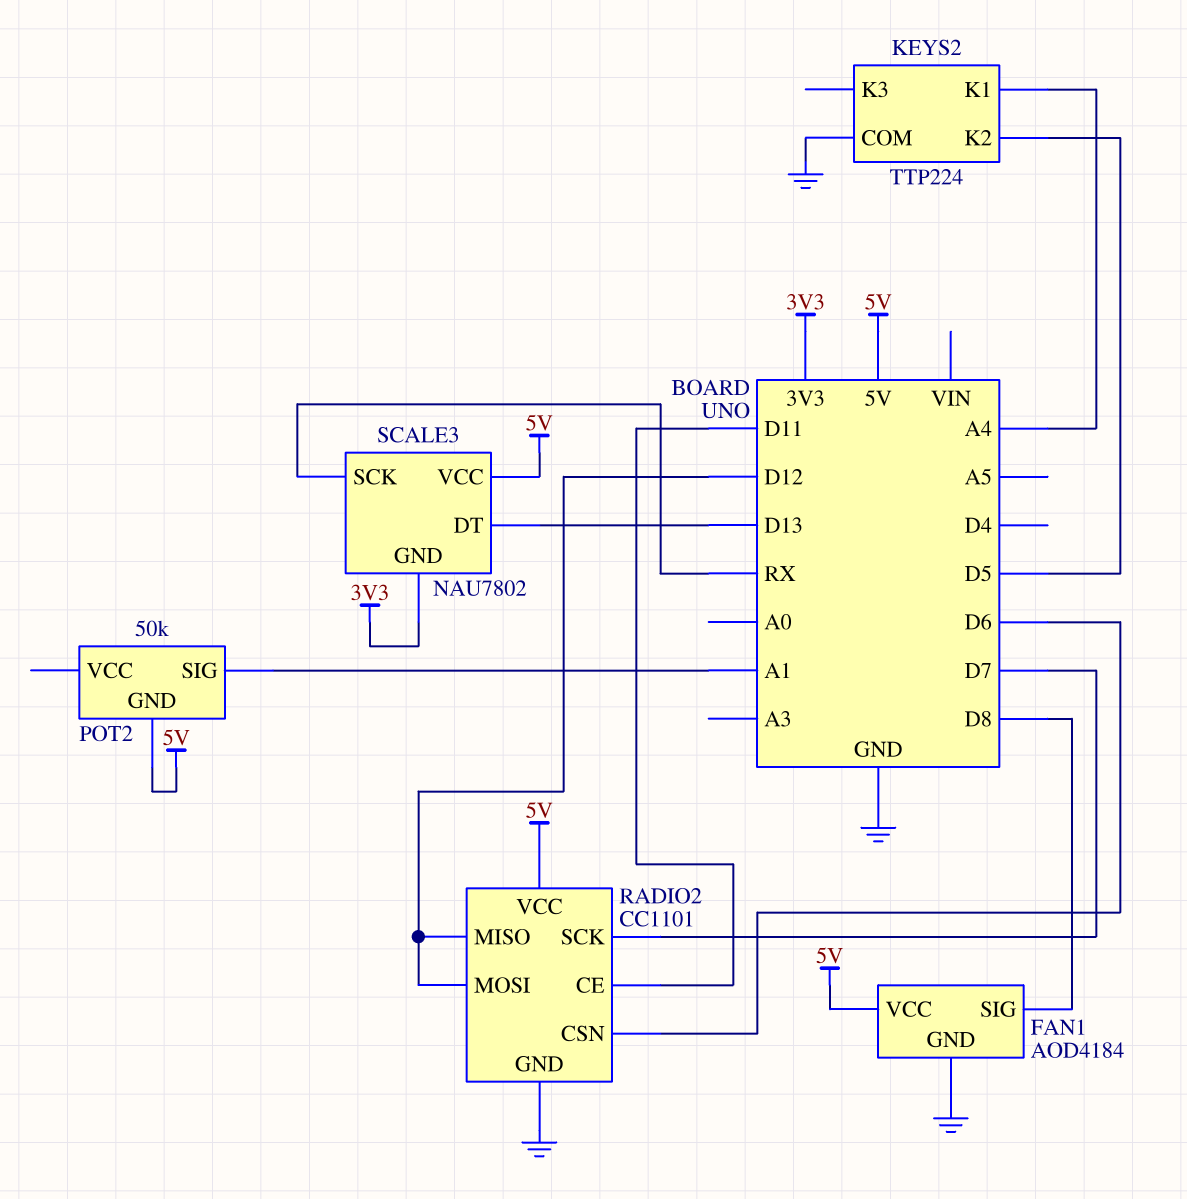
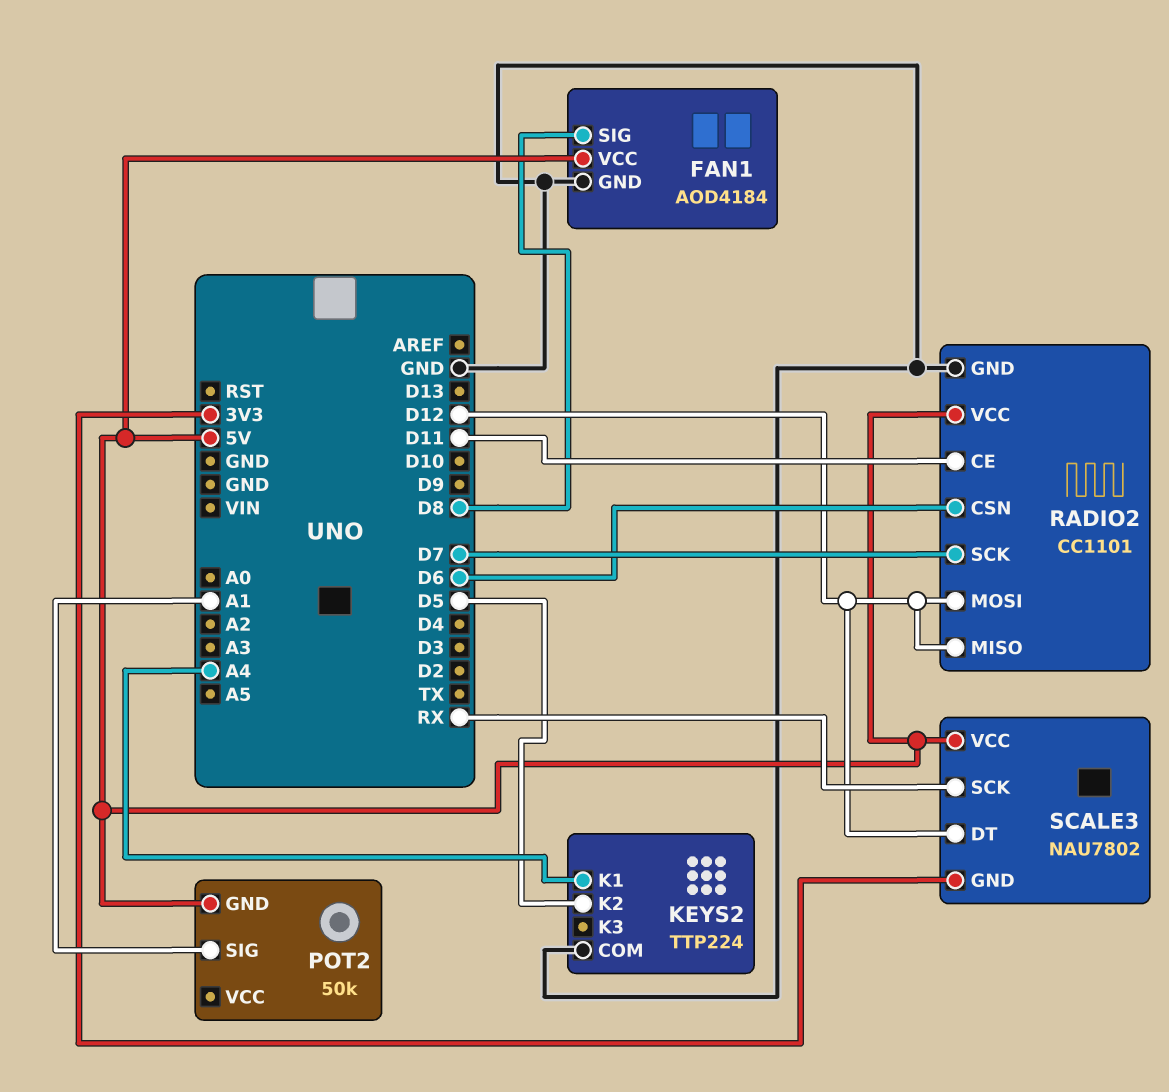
SCALE3 pin DT: D13 -> D12

